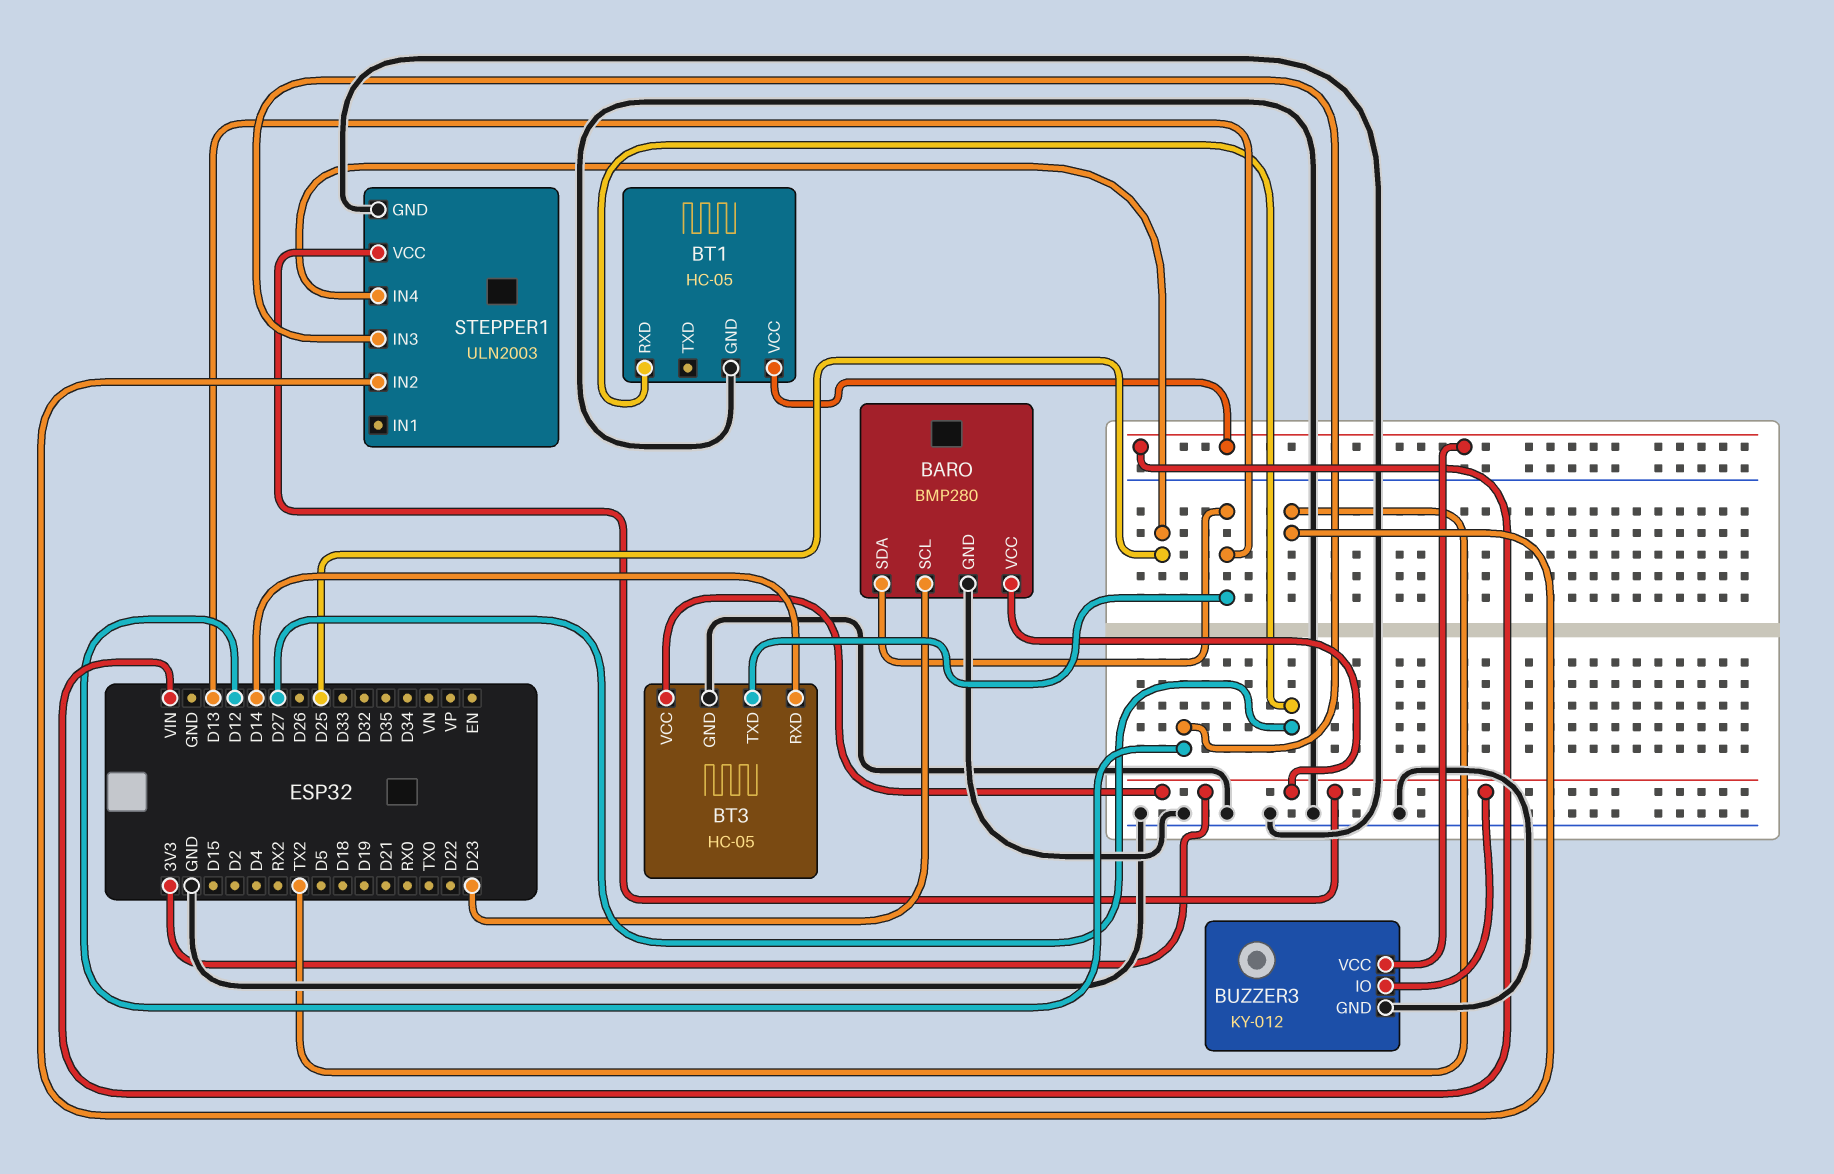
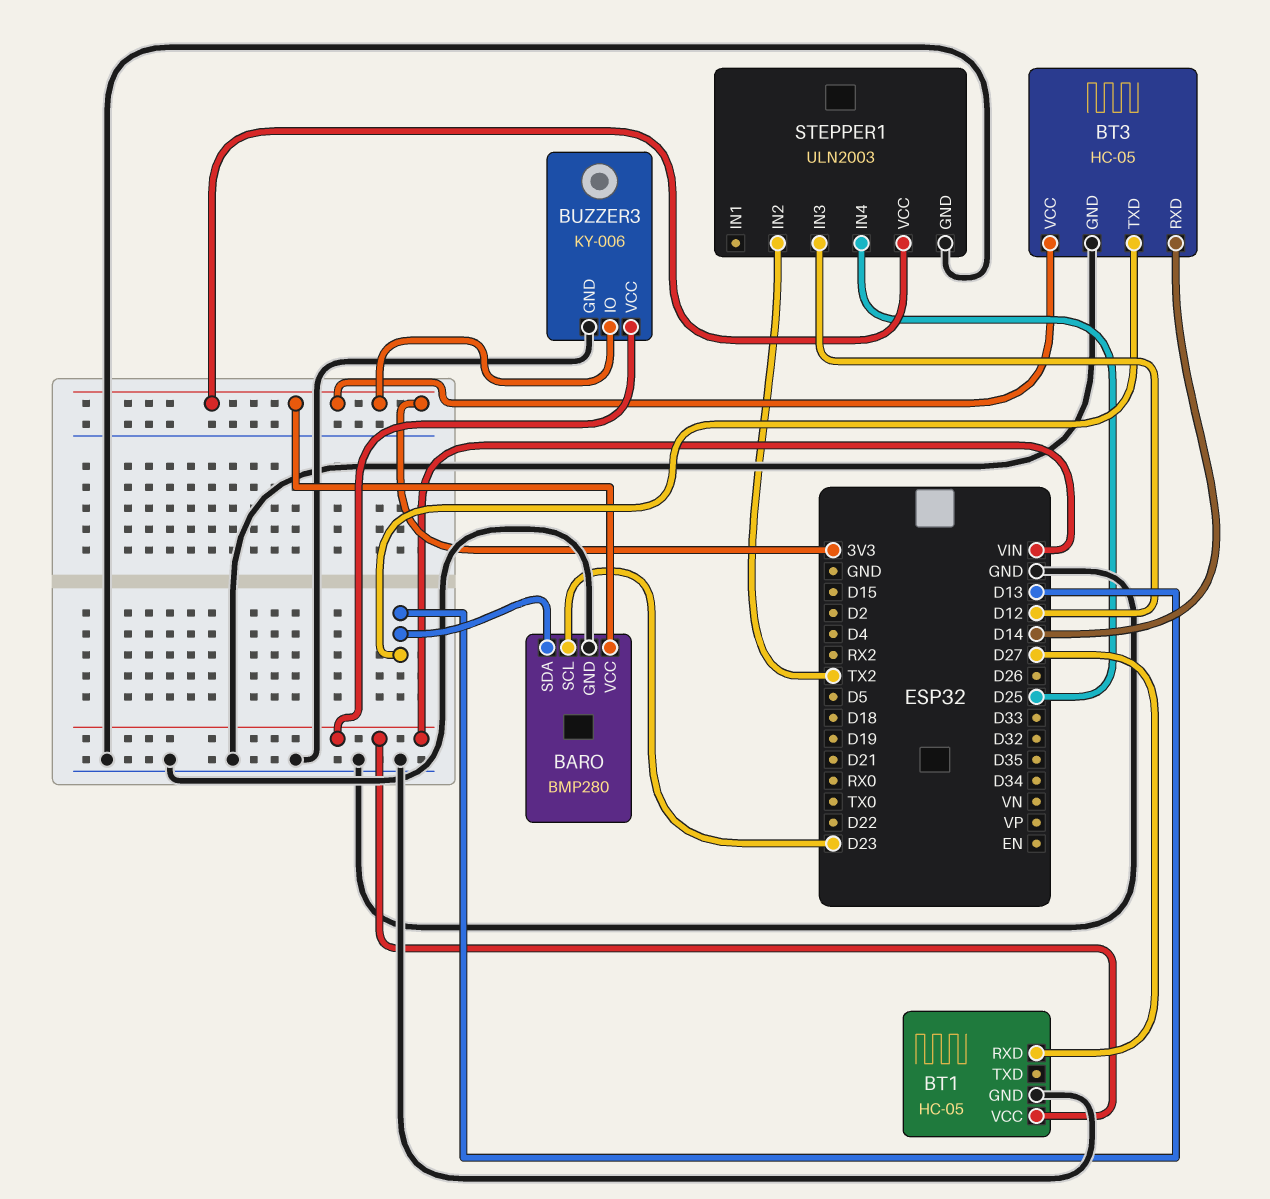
BUZZER3: KY-012 -> KY-006

